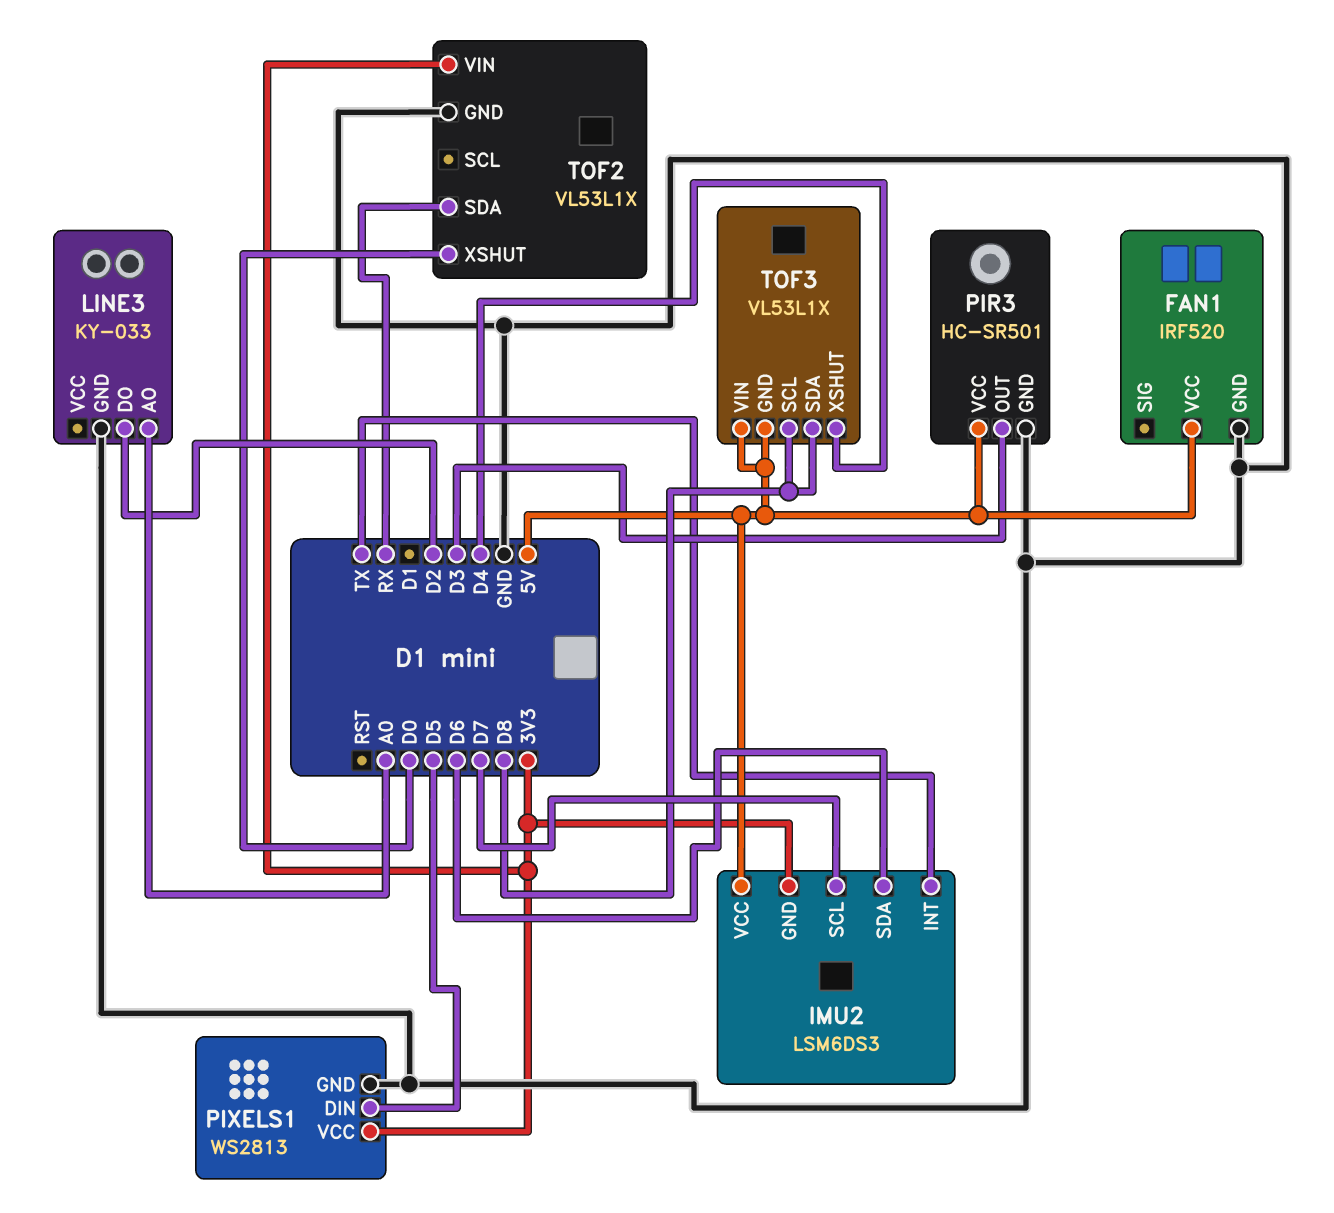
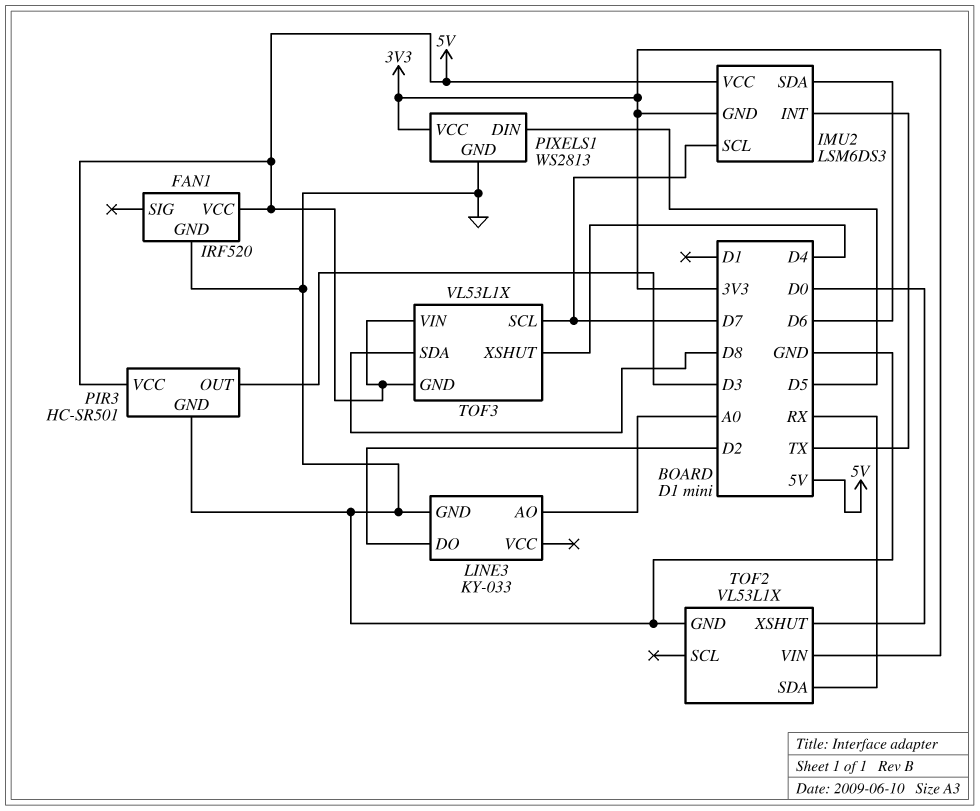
TOF3 pin SCL: D8 -> D7

